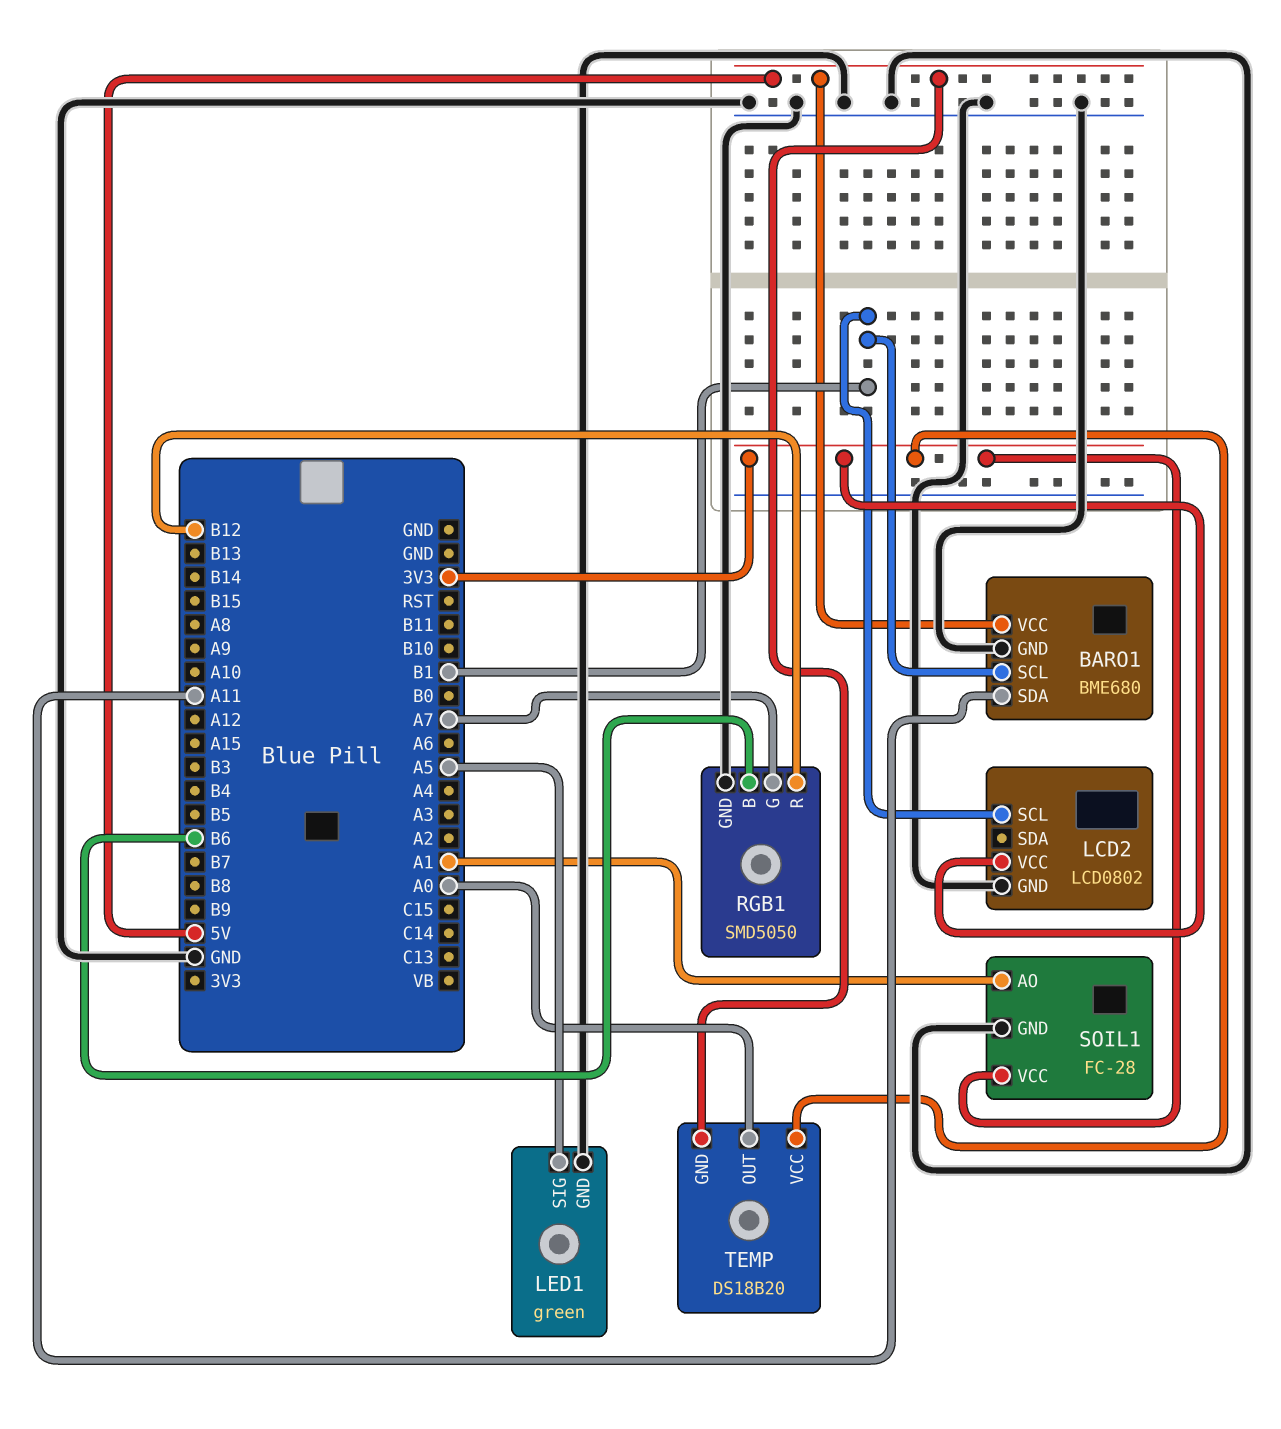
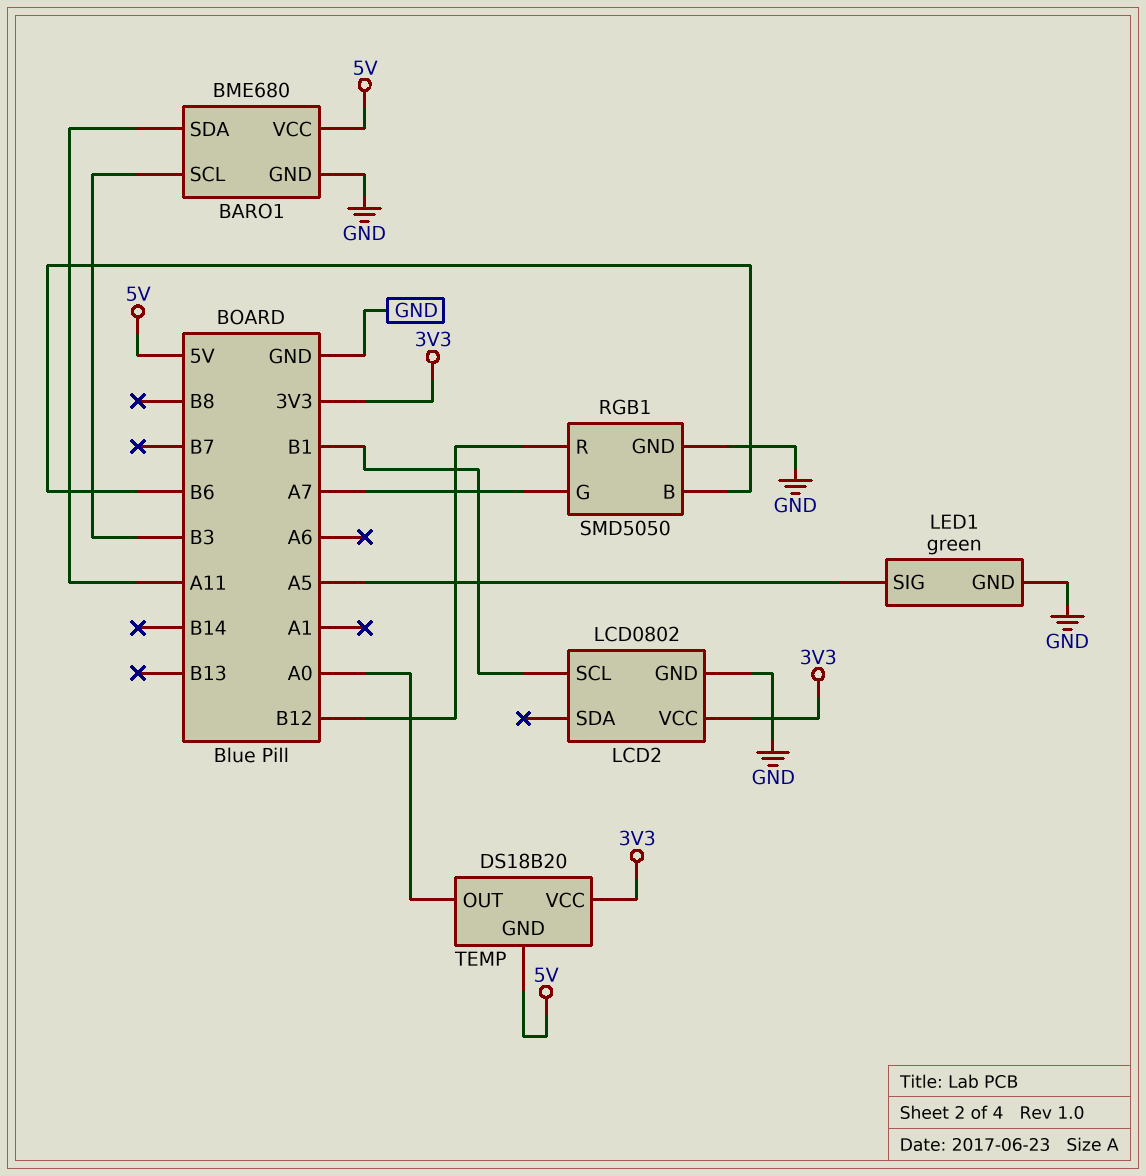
BARO1 pin SCL: B1 -> B3
SOIL1: FC-28 -> none
SOIL1 pin AO: A1 -> none
SOIL1 pin GND: GND -> none
SOIL1 pin VCC: 3V3 -> none

